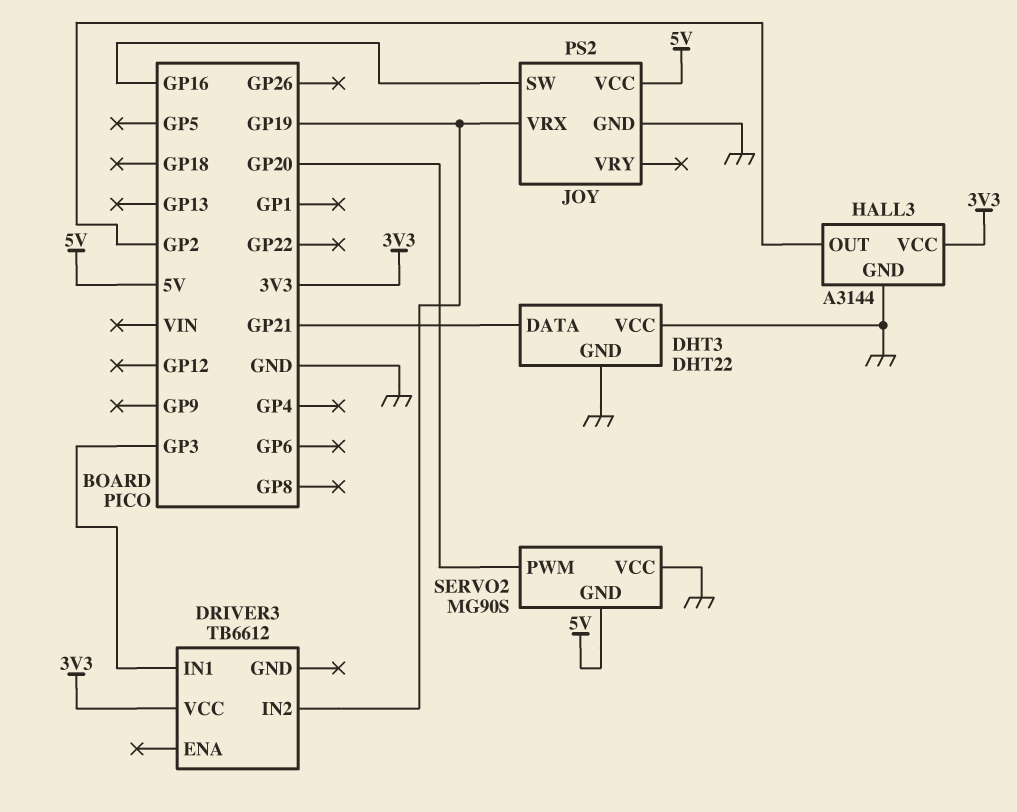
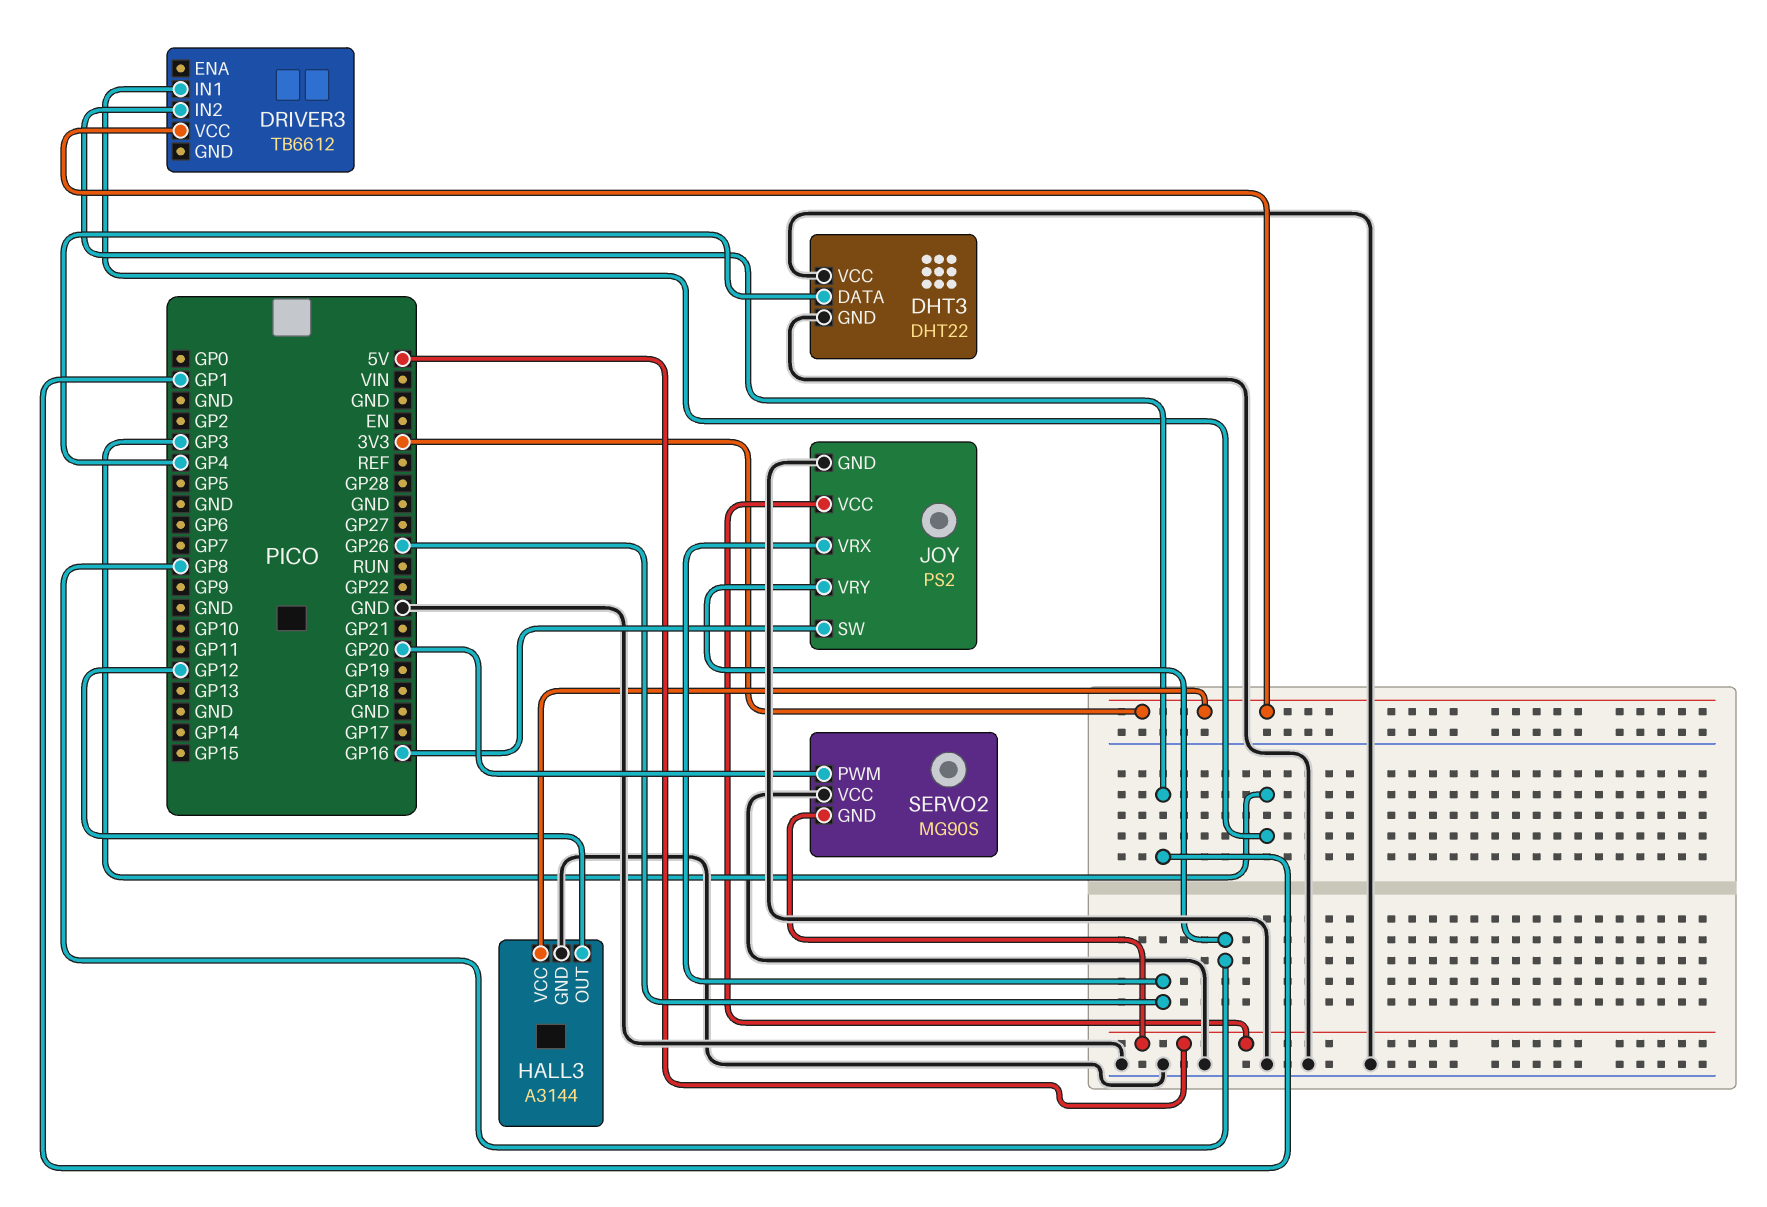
DHT3 pin DATA: GP21 -> GP4
DRIVER3 pin IN2: GP19 -> GP1
HALL3 pin OUT: GP2 -> GP12
JOY pin VRX: GP19 -> GP26
JOY pin VRY: none -> GP8

